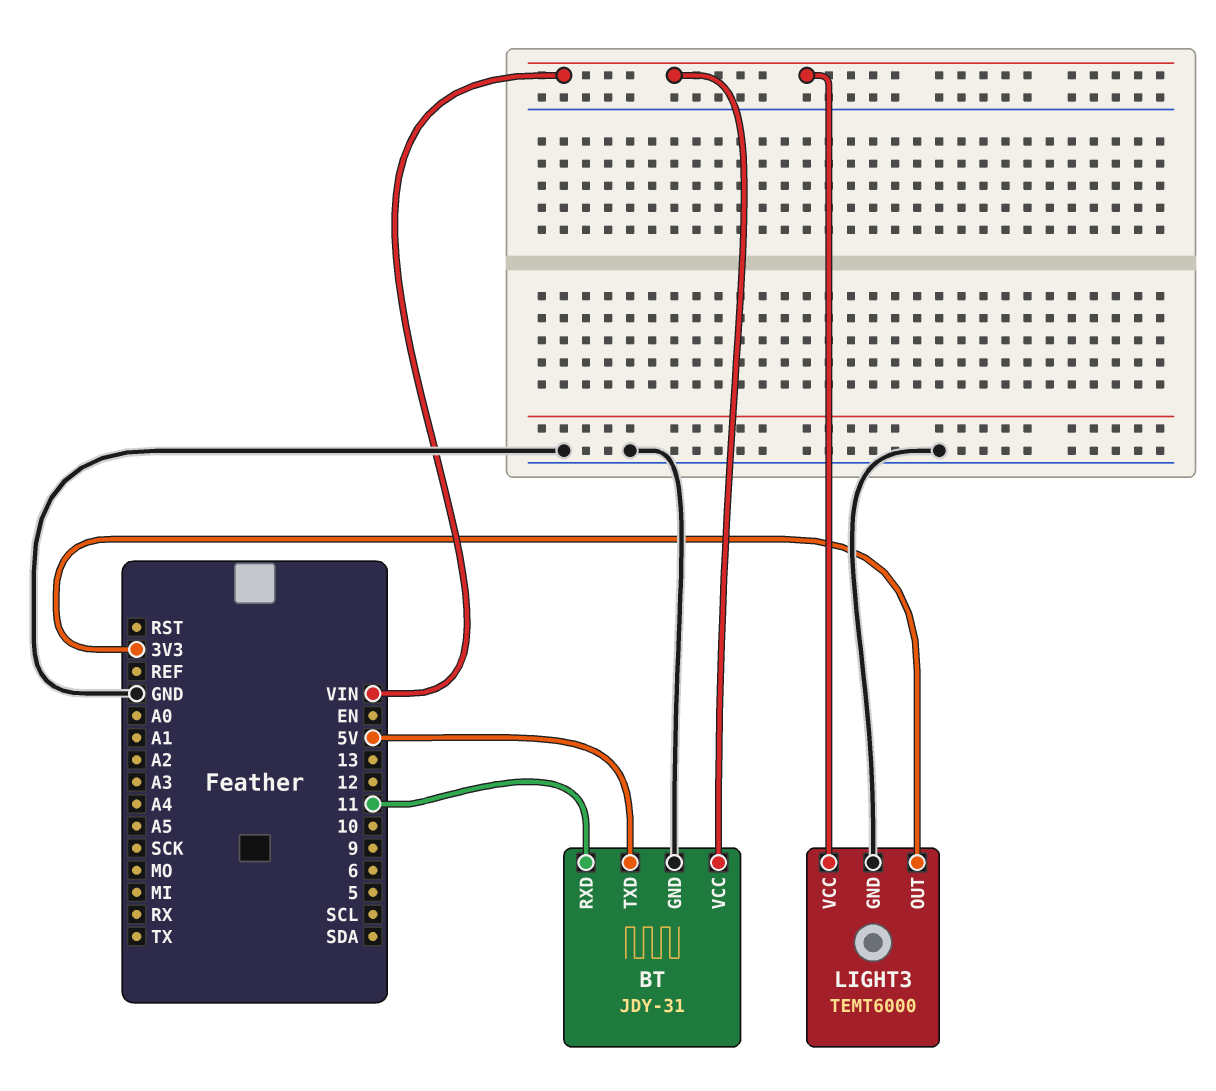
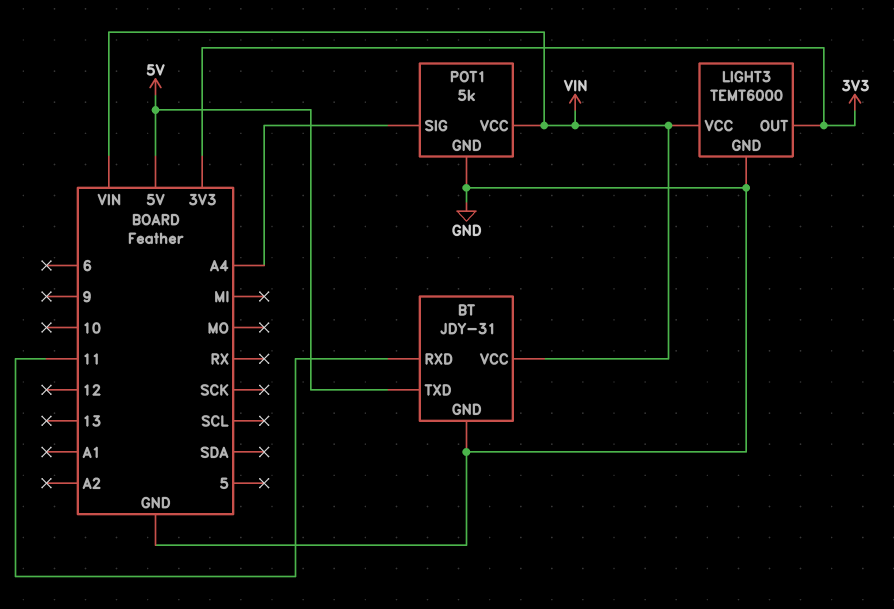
POT1: none -> 5k
POT1 pin GND: none -> GND
POT1 pin SIG: none -> A4
POT1 pin VCC: none -> VIN

